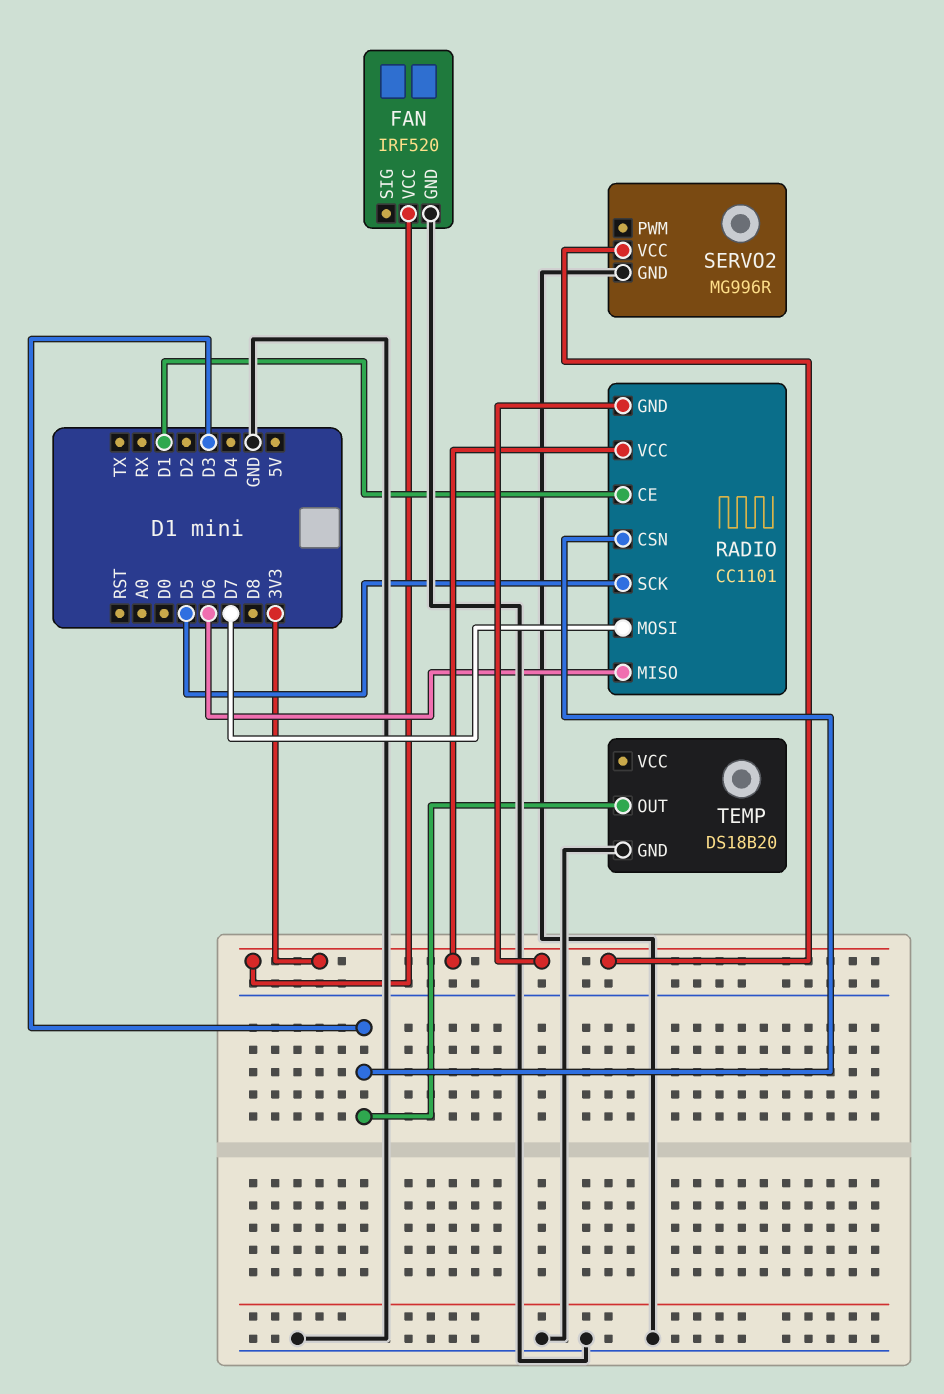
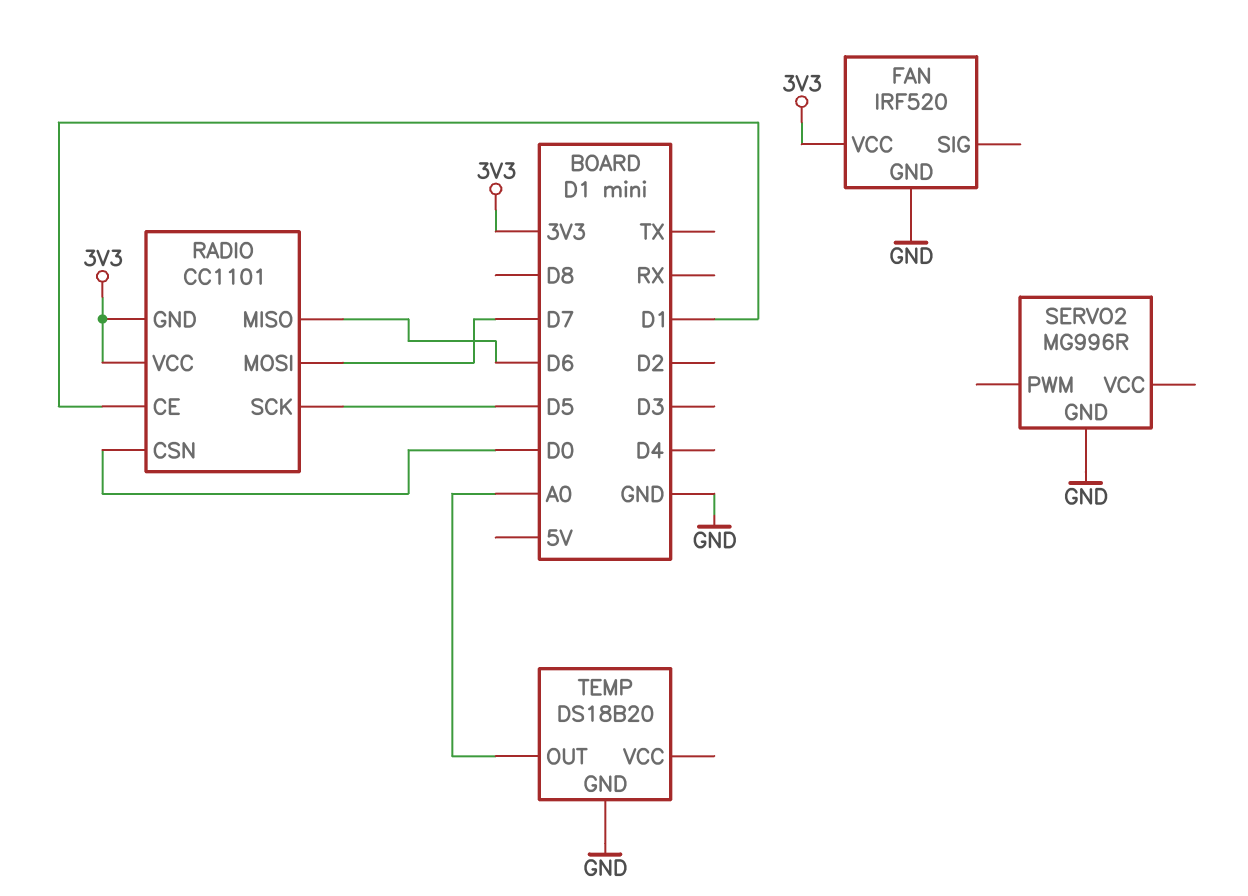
RADIO pin CSN: D3 -> D0
SERVO2 pin VCC: 3V3 -> none
TEMP pin OUT: D3 -> A0

